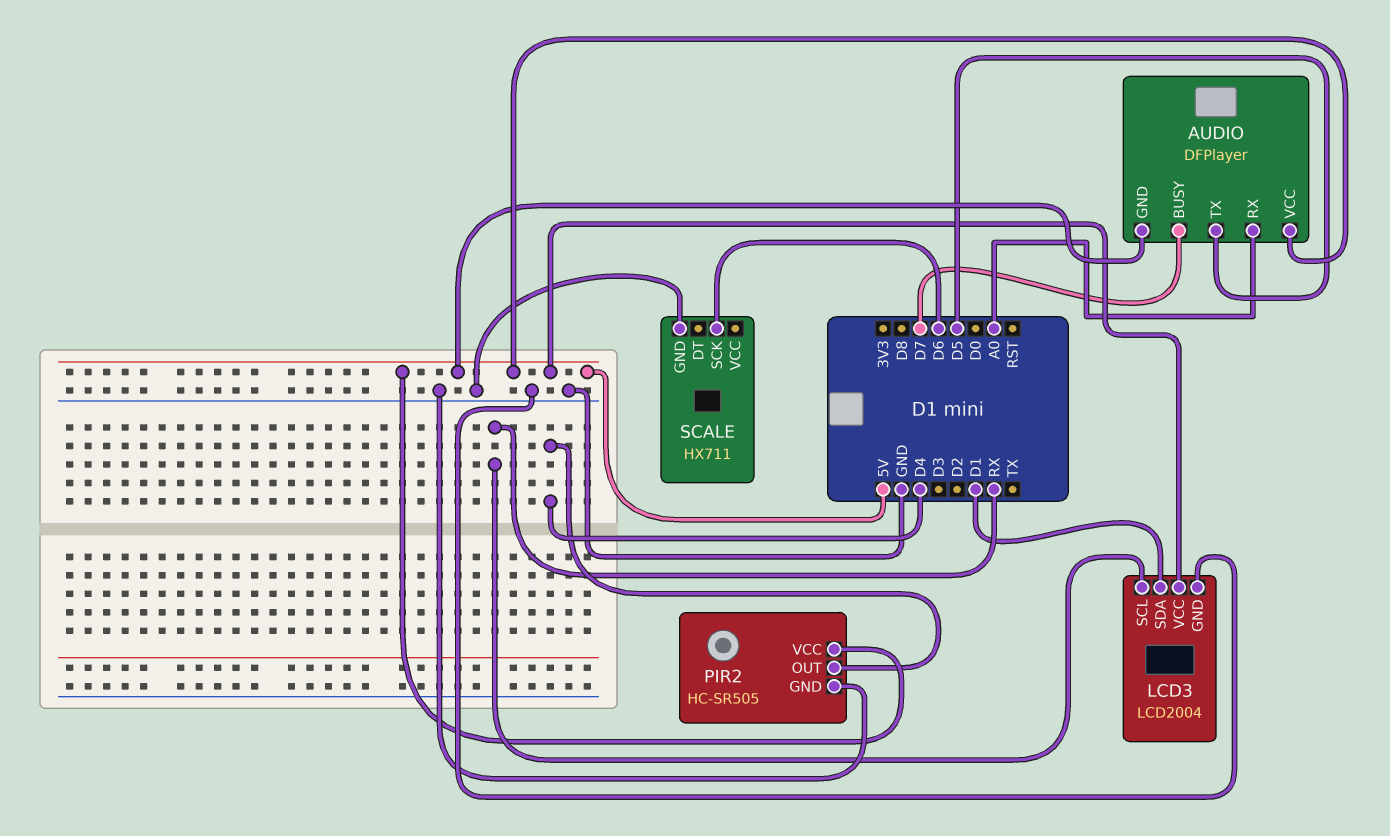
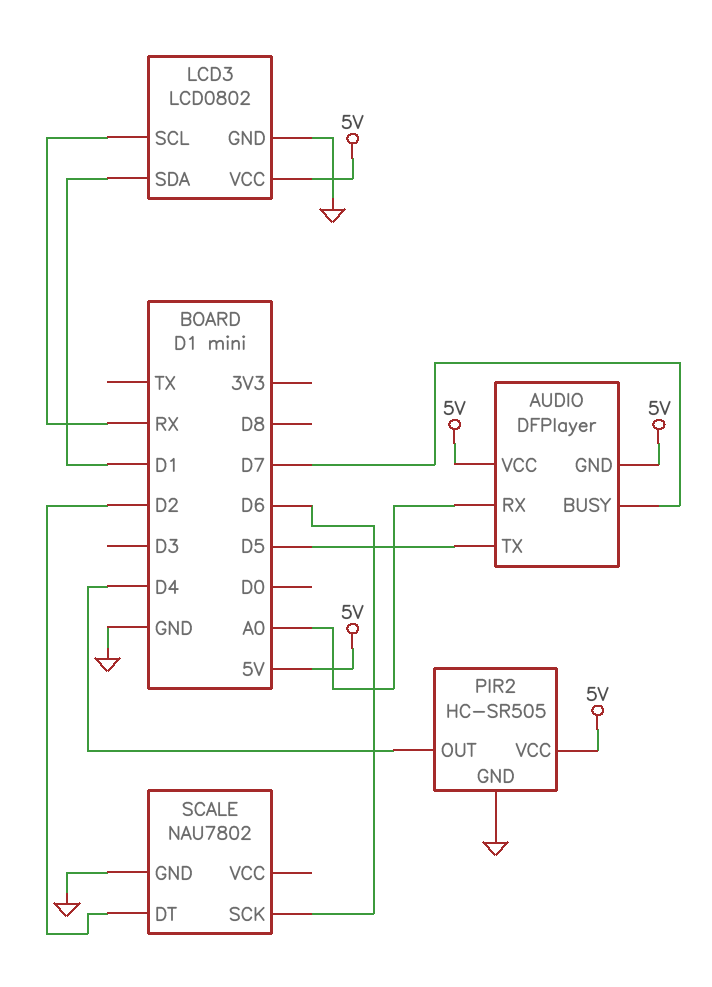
LCD3: LCD2004 -> LCD0802
SCALE: HX711 -> NAU7802
SCALE pin DT: none -> D2

